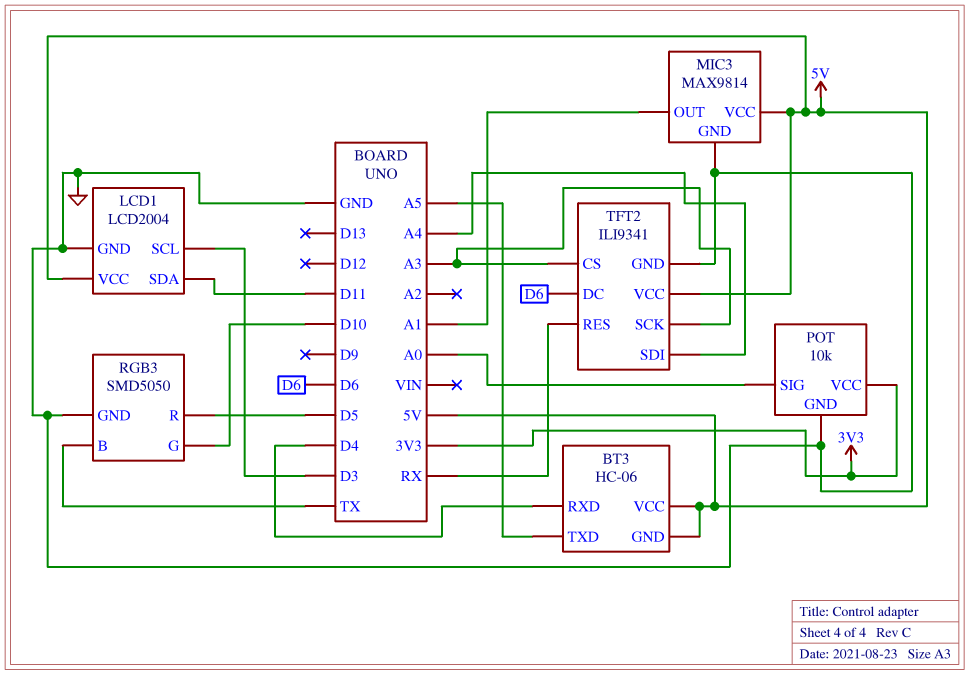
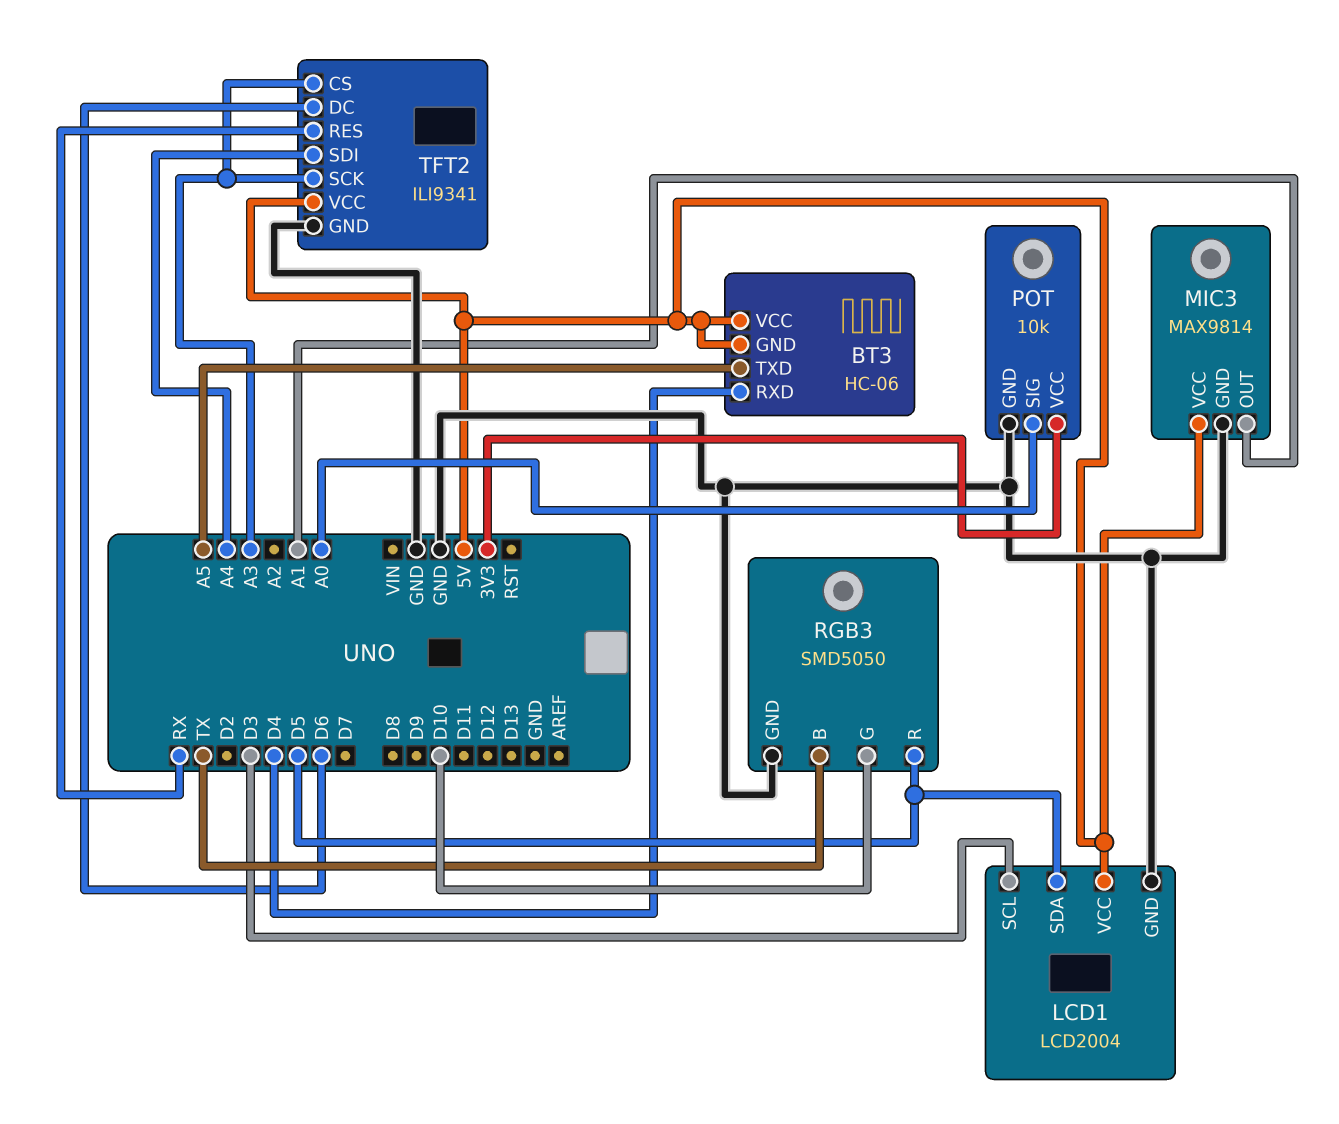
LCD1 pin SDA: D11 -> D5

